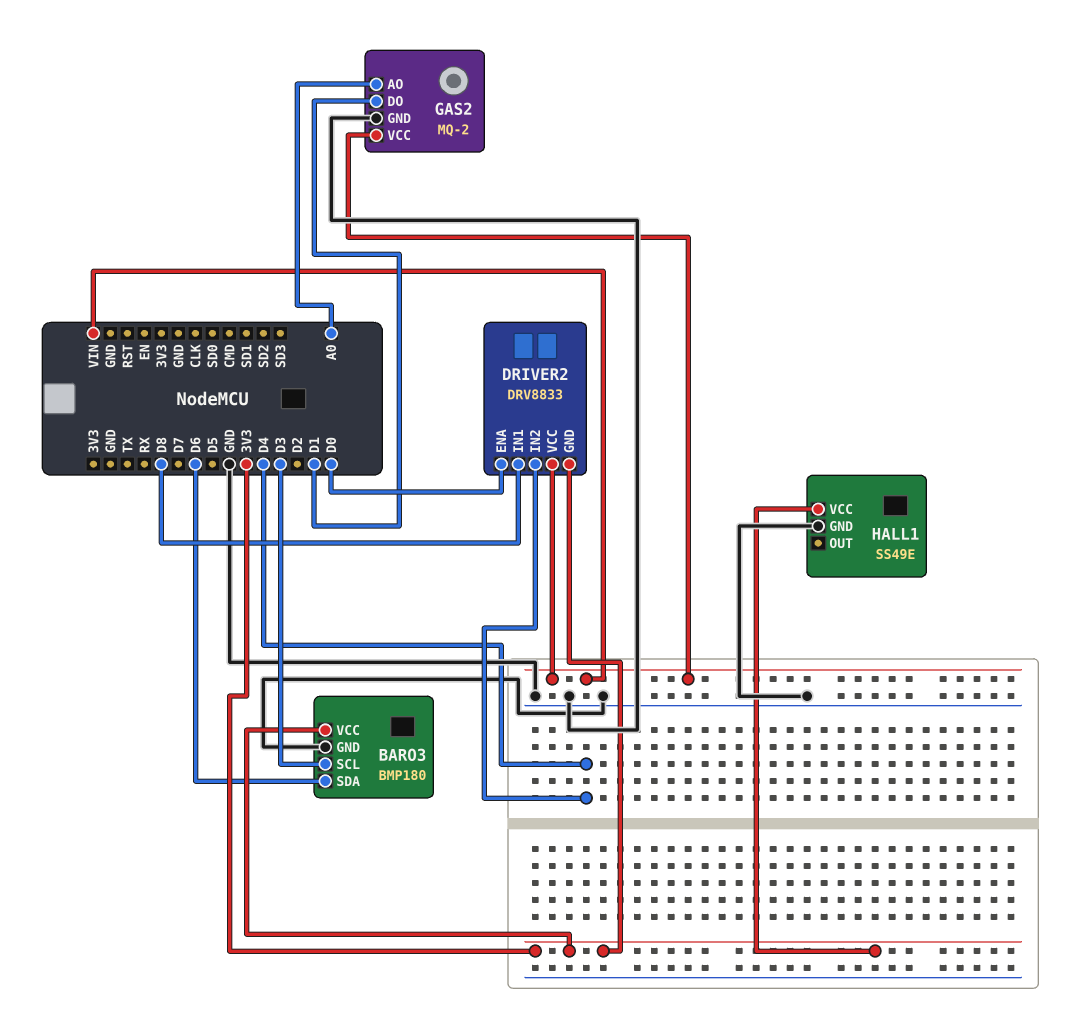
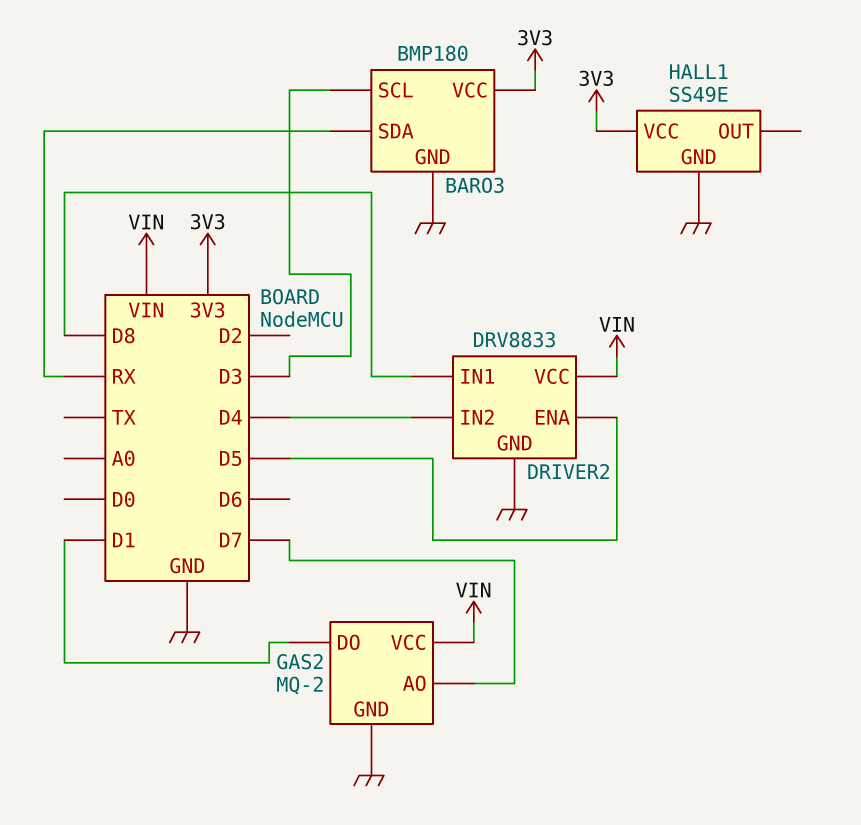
BARO3 pin SDA: D6 -> RX
DRIVER2 pin ENA: D0 -> D5
DRIVER2 pin GND: 3V3 -> GND
GAS2 pin AO: A0 -> D7

